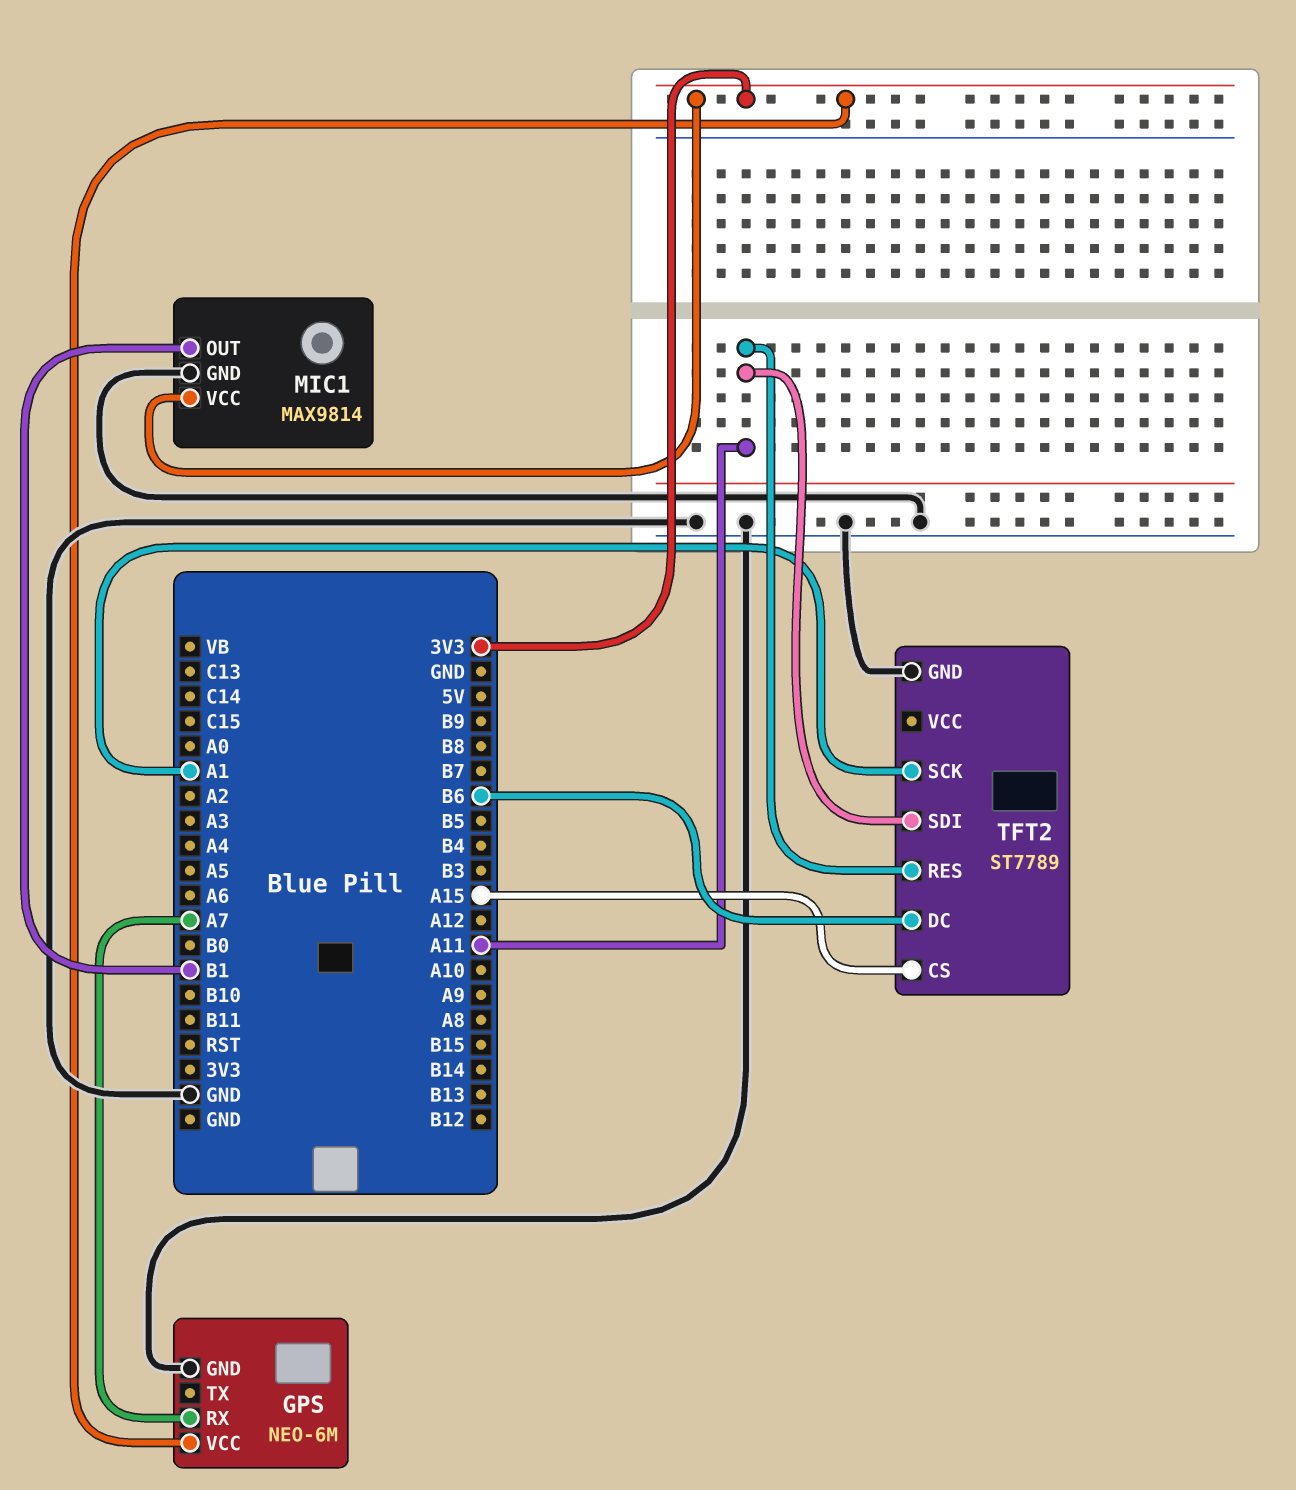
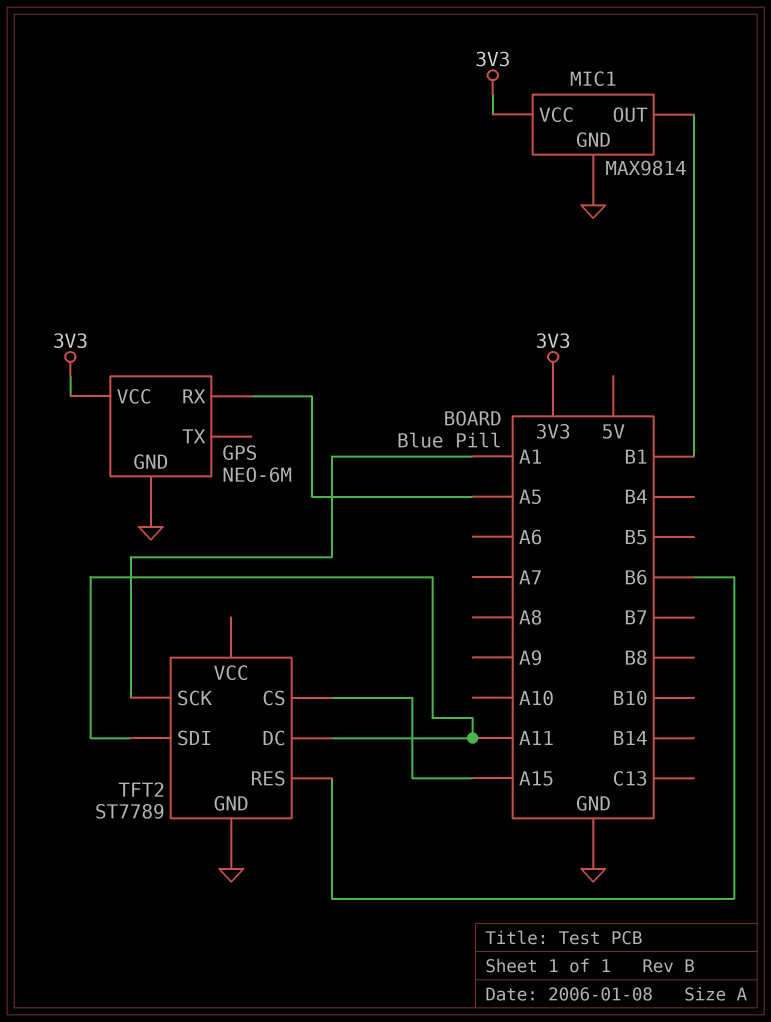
GPS pin RX: A7 -> A5
TFT2 pin DC: B6 -> A11
TFT2 pin RES: A11 -> B6

